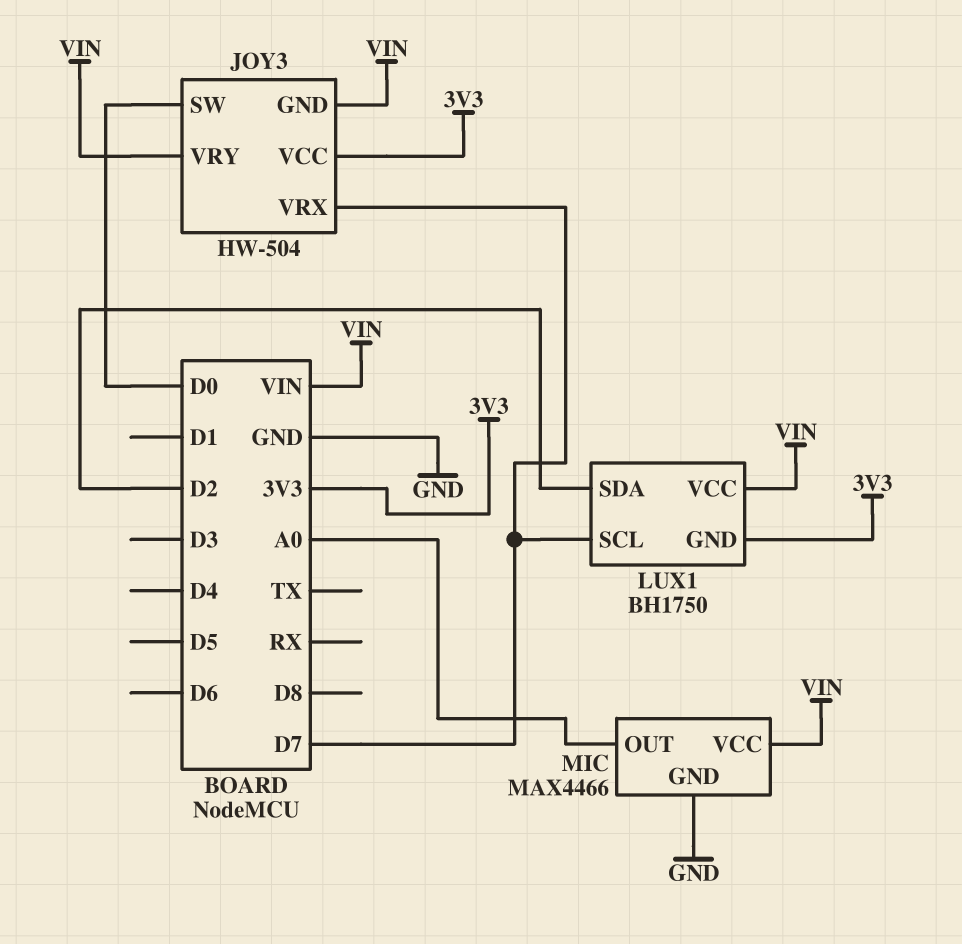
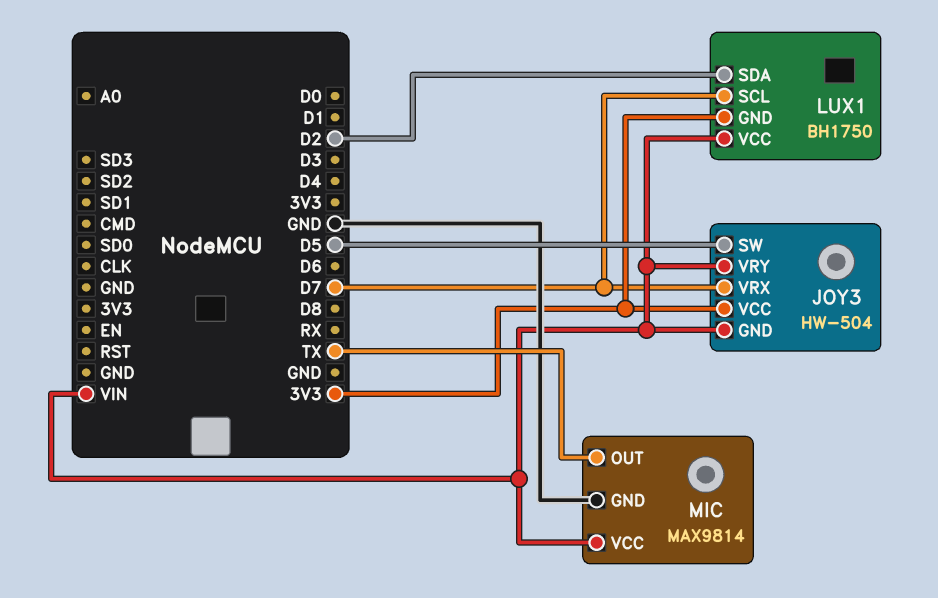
JOY3 pin SW: D0 -> D5
MIC: MAX4466 -> MAX9814
MIC pin OUT: A0 -> TX

